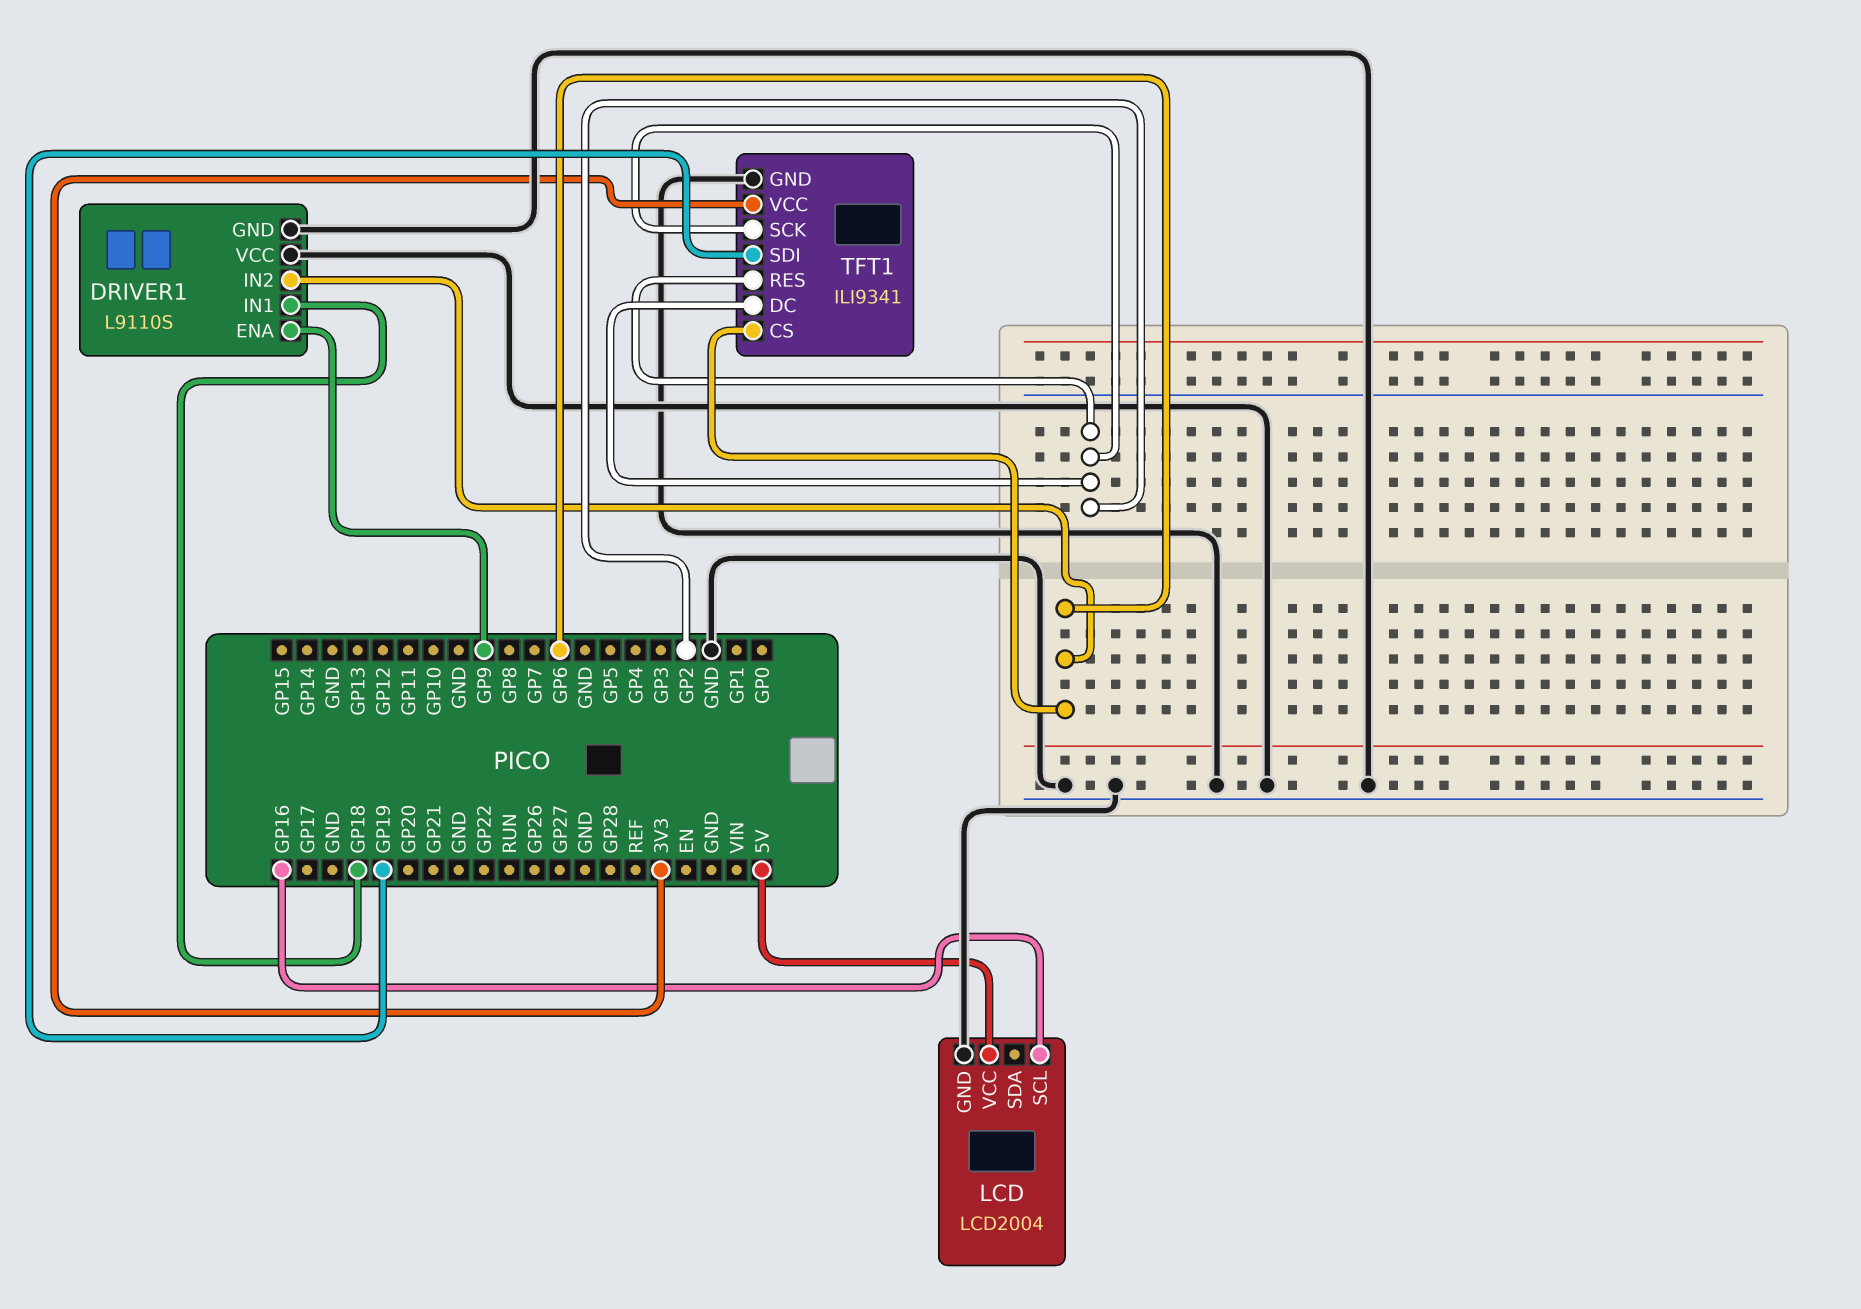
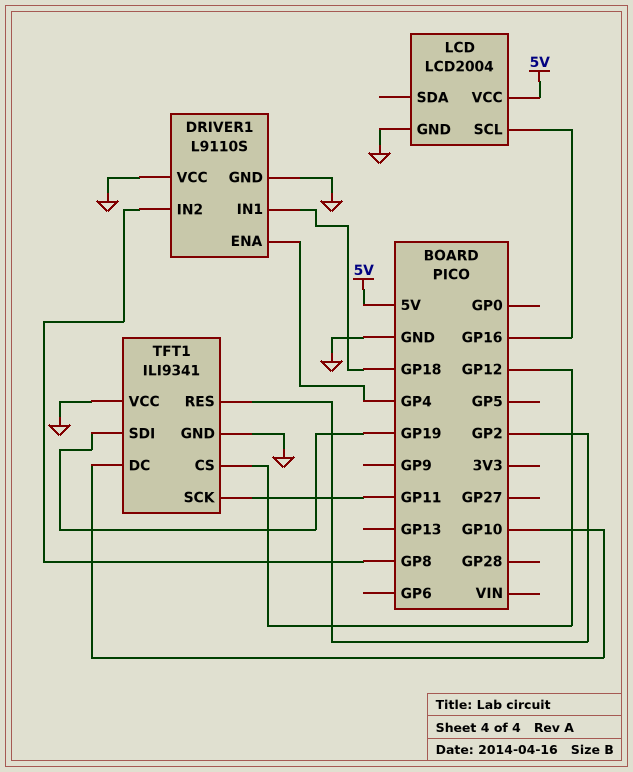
DRIVER1 pin ENA: GP9 -> GP4
DRIVER1 pin IN2: GP6 -> GP8
TFT1 pin CS: GP6 -> GP12
TFT1 pin DC: GP2 -> GP10
TFT1 pin SCK: GP2 -> GP11
TFT1 pin VCC: 3V3 -> GND

